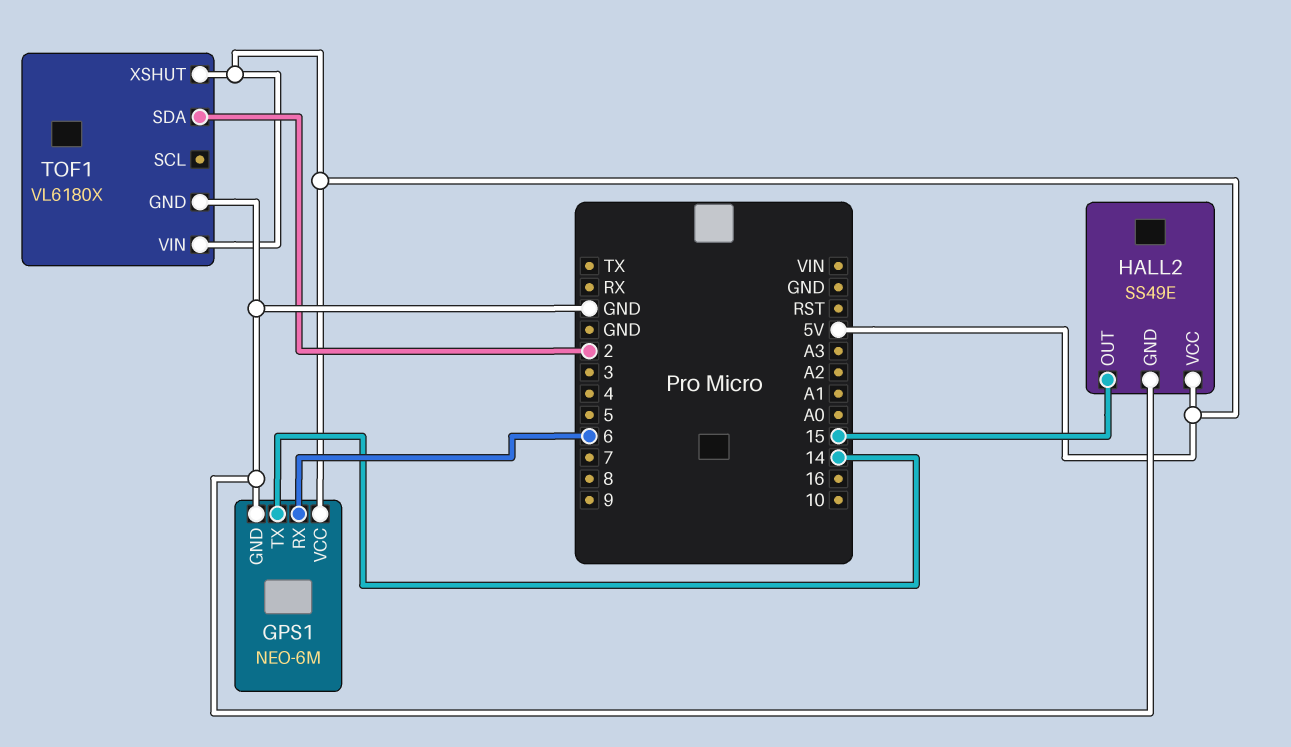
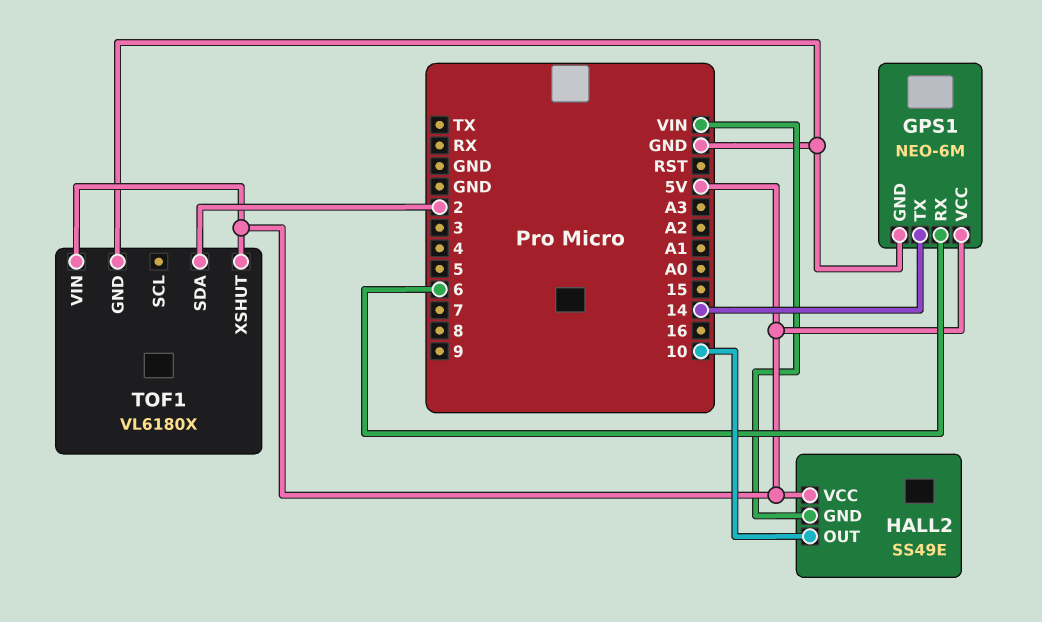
HALL2 pin GND: GND -> VIN
HALL2 pin OUT: 15 -> 10

